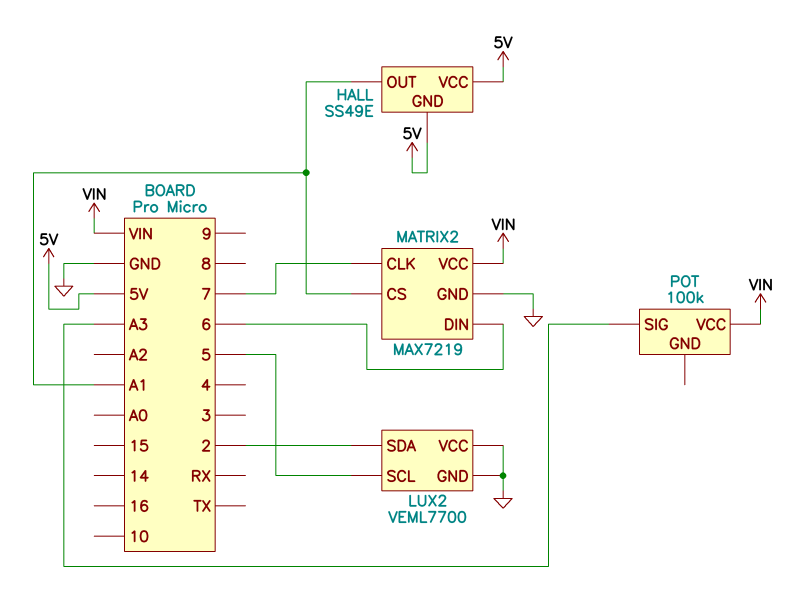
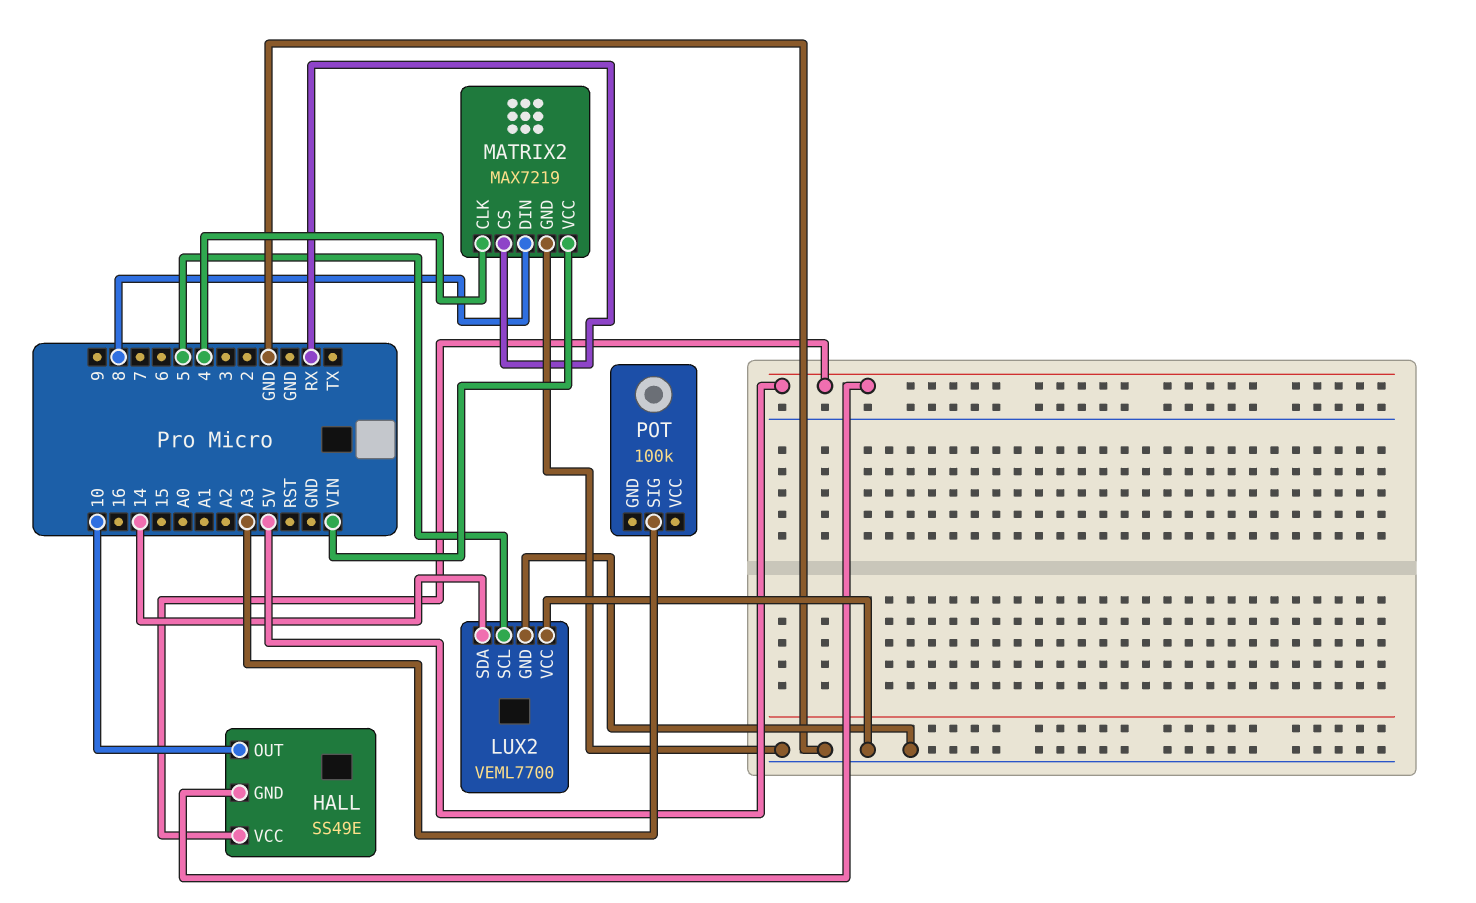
HALL pin OUT: A1 -> 10
LUX2 pin SDA: 2 -> 14
MATRIX2 pin CLK: 7 -> 4
MATRIX2 pin CS: A1 -> RX
MATRIX2 pin DIN: 6 -> 8
POT pin VCC: VIN -> none

